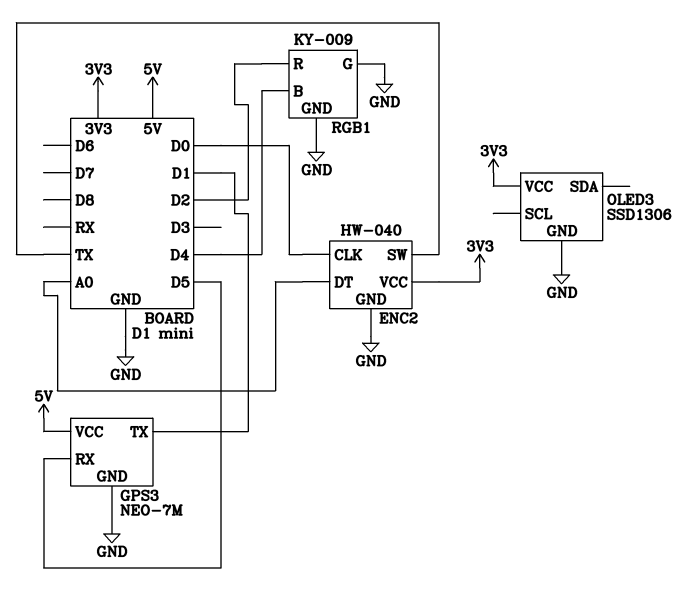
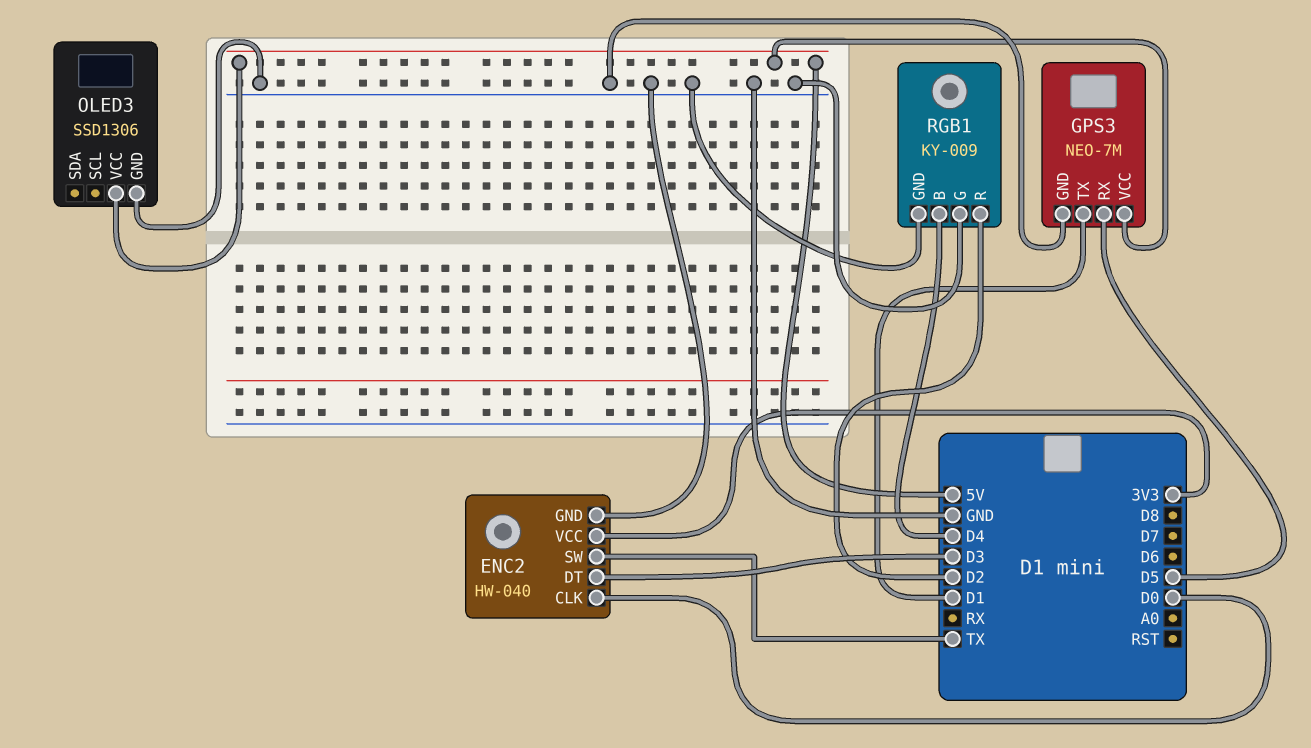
ENC2 pin DT: A0 -> D3
OLED3 pin VCC: 3V3 -> 5V

